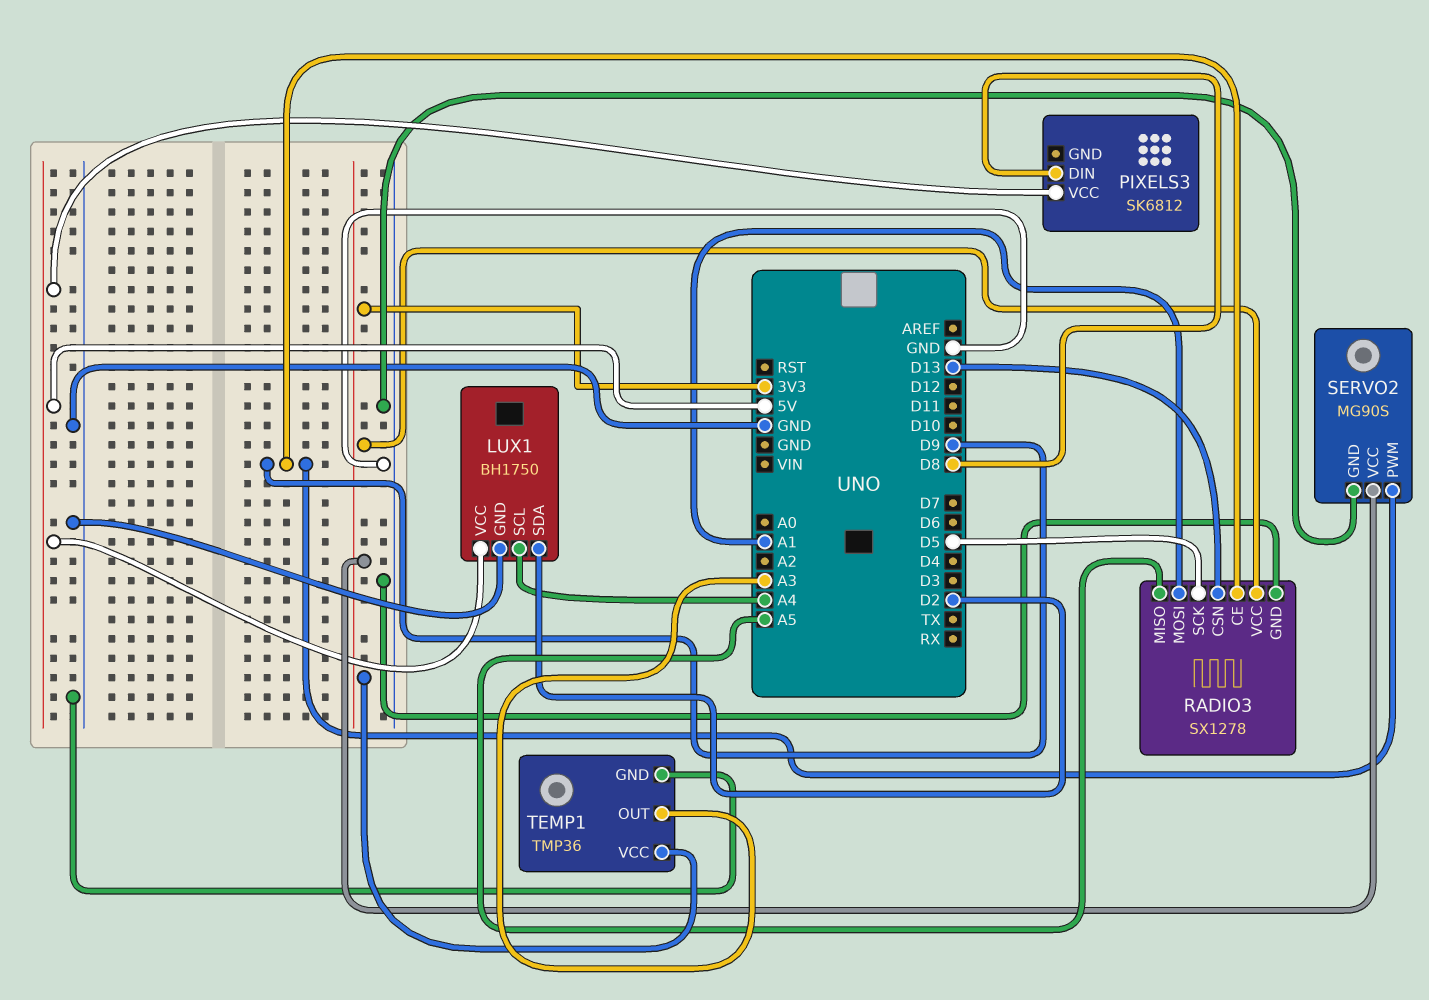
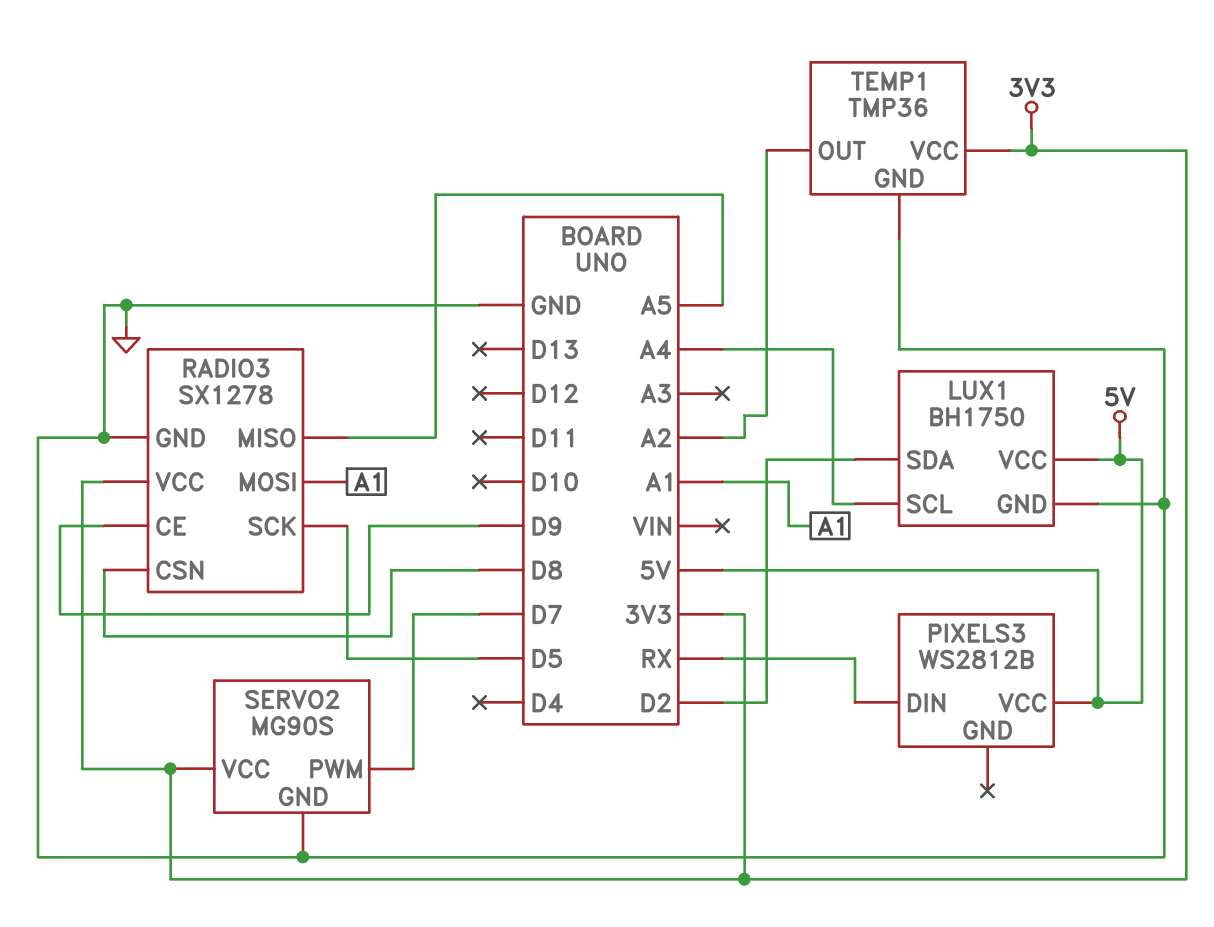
PIXELS3: SK6812 -> WS2812B
PIXELS3 pin DIN: D8 -> RX
RADIO3 pin CSN: D13 -> D8
SERVO2 pin PWM: D9 -> D7
TEMP1 pin OUT: A3 -> A2

